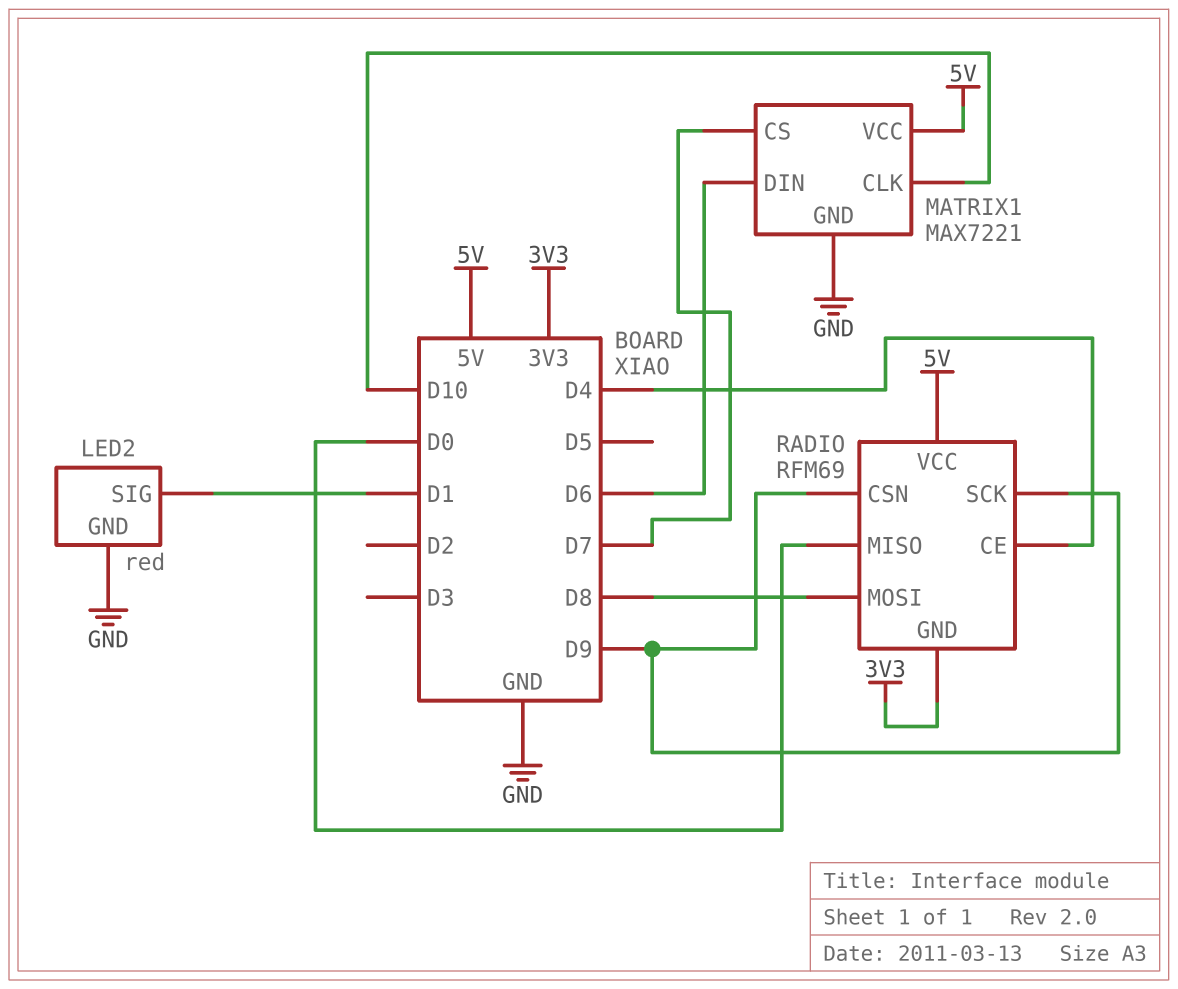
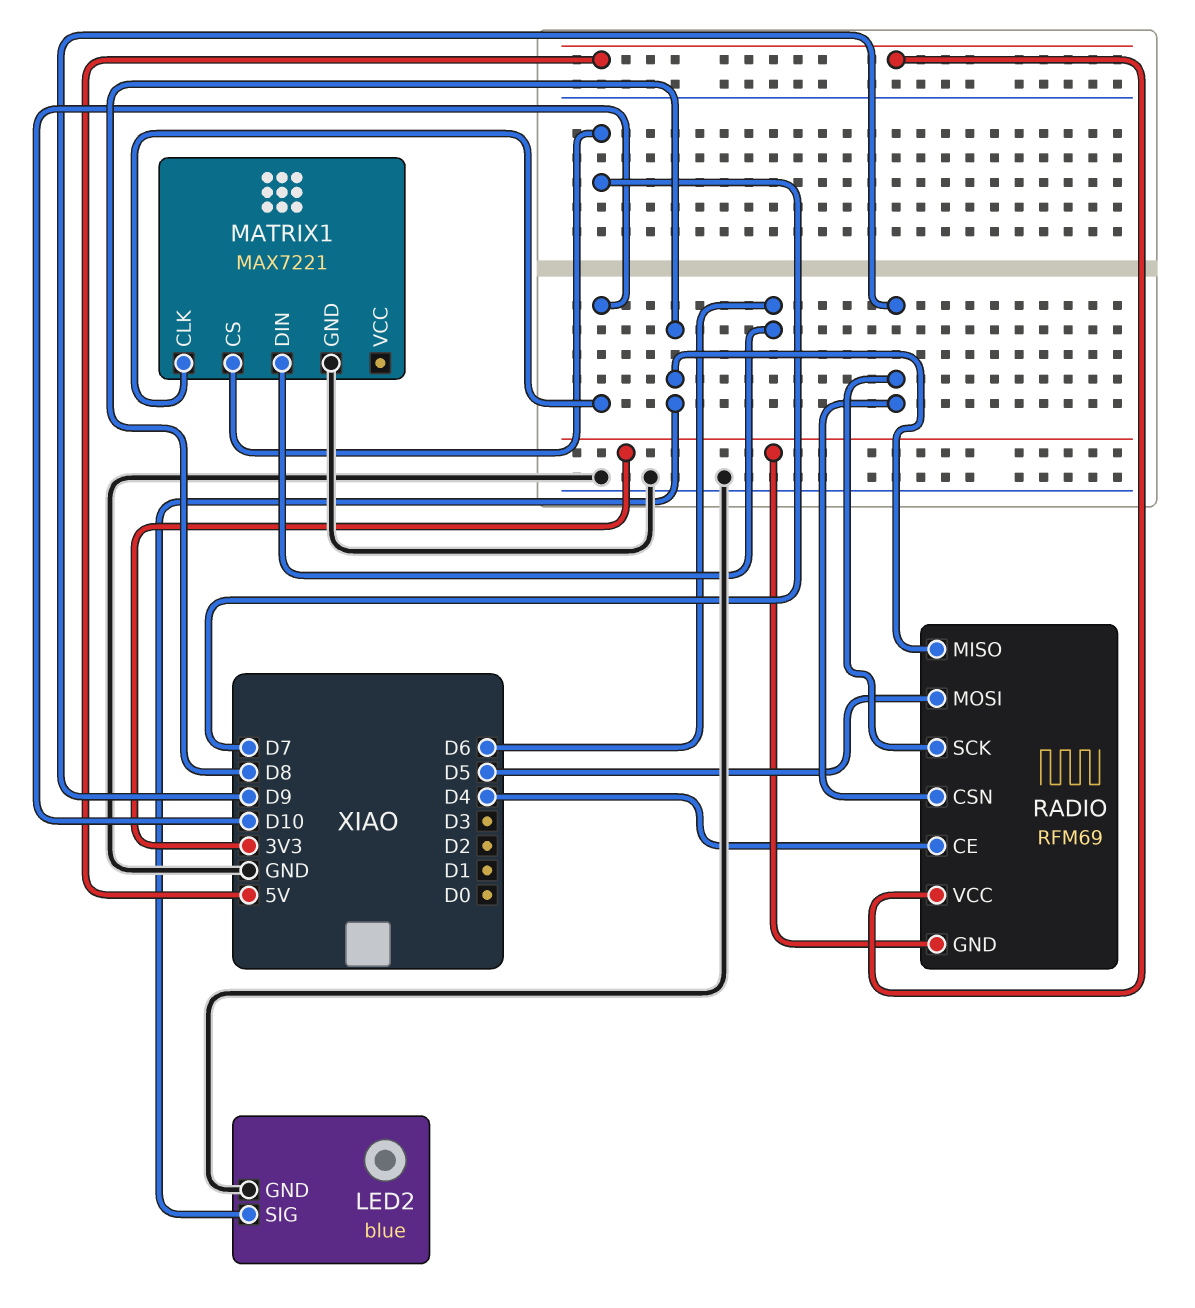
LED2: red -> blue
LED2 pin SIG: D1 -> D8
MATRIX1 pin VCC: 5V -> none
RADIO pin MISO: D0 -> D8
RADIO pin MOSI: D8 -> D5

